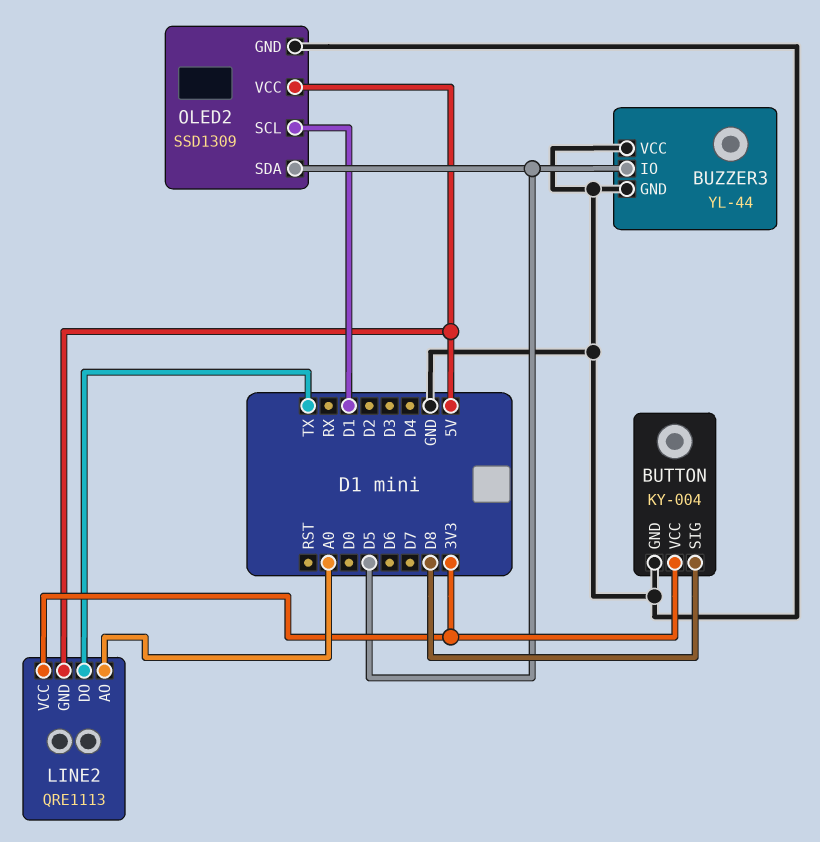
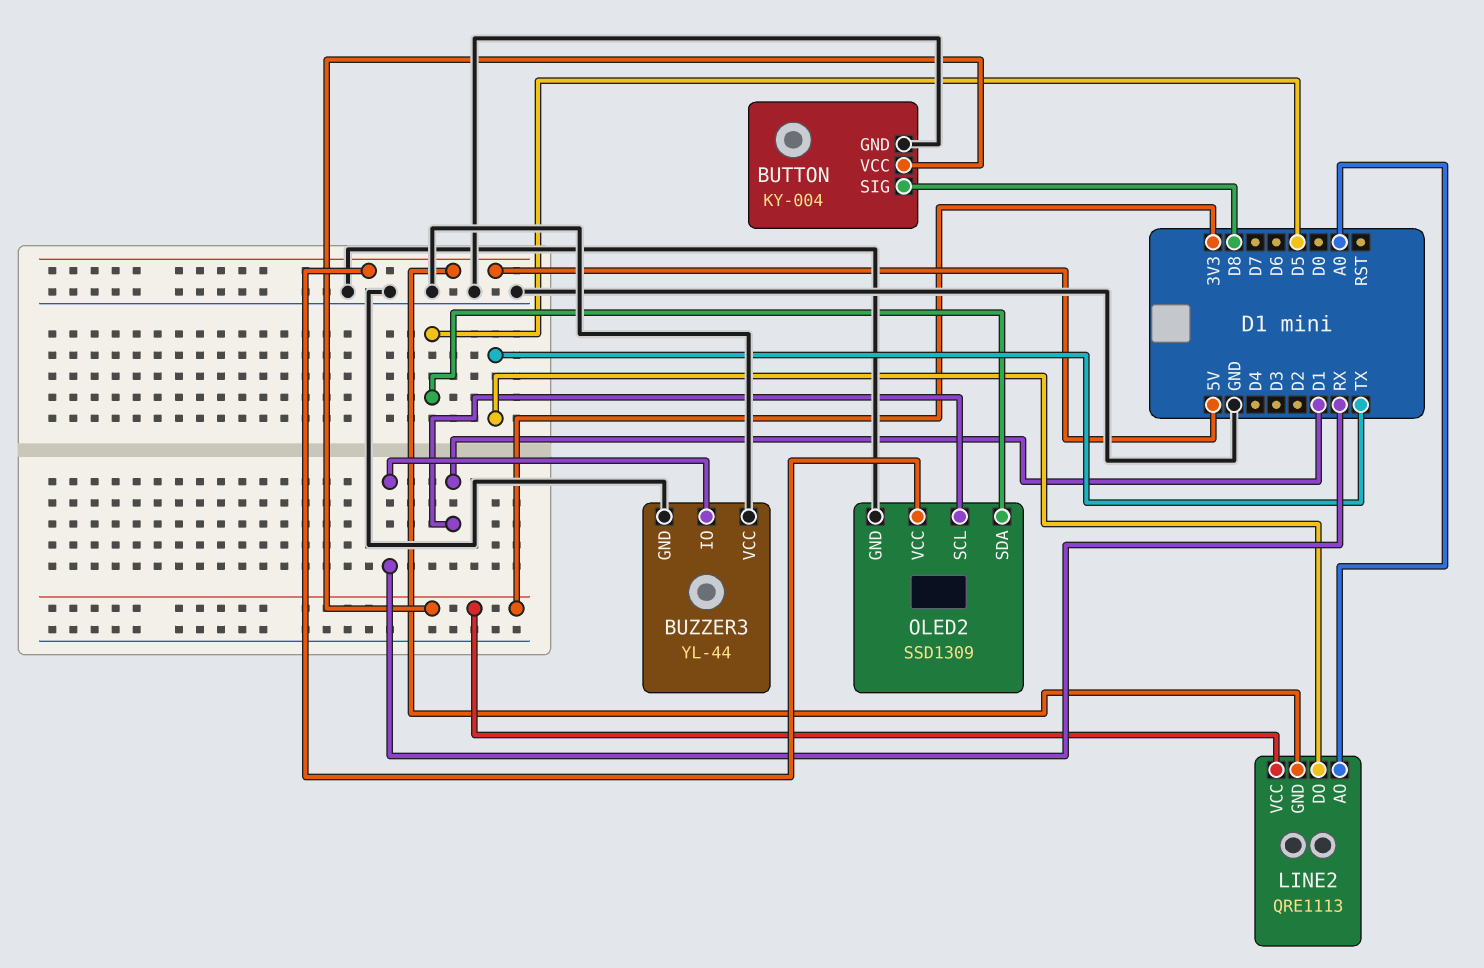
BUZZER3 pin IO: D5 -> RX

